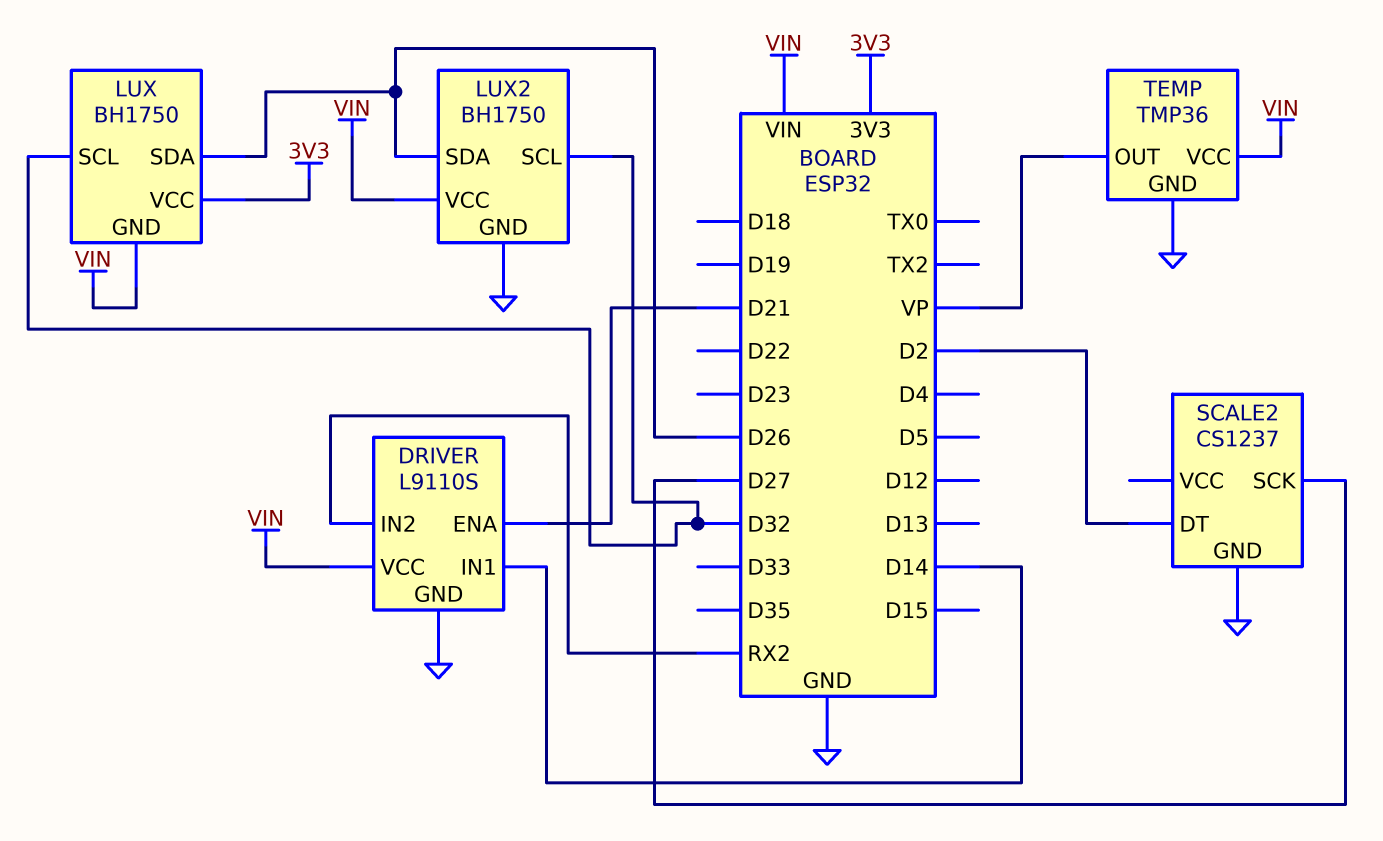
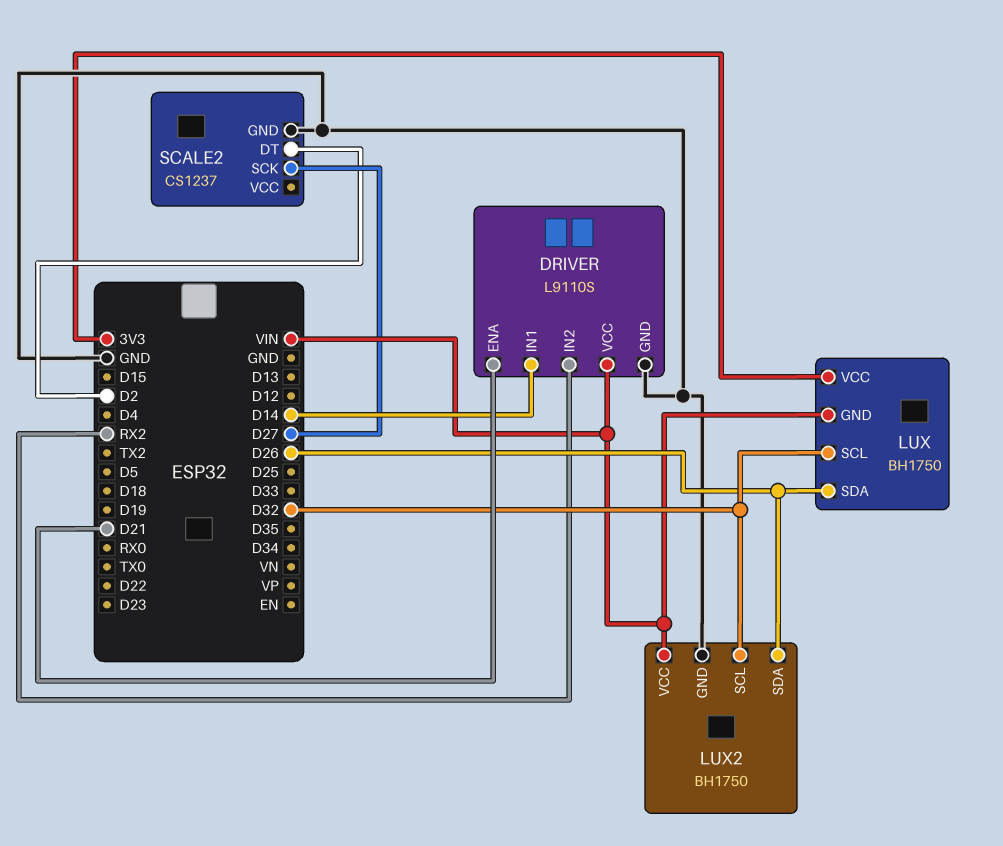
TEMP: TMP36 -> none
TEMP pin GND: GND -> none
TEMP pin OUT: VP -> none
TEMP pin VCC: VIN -> none

